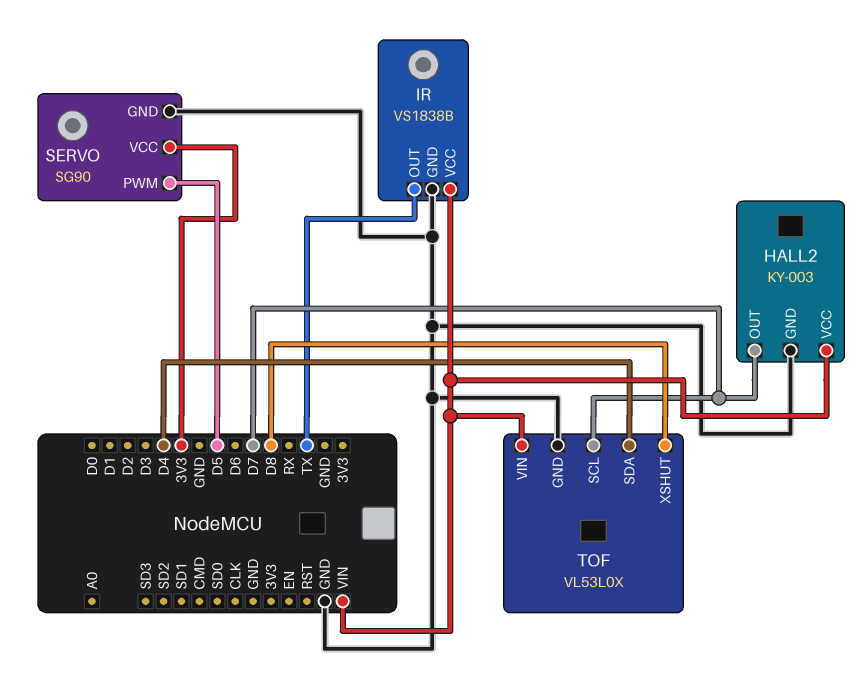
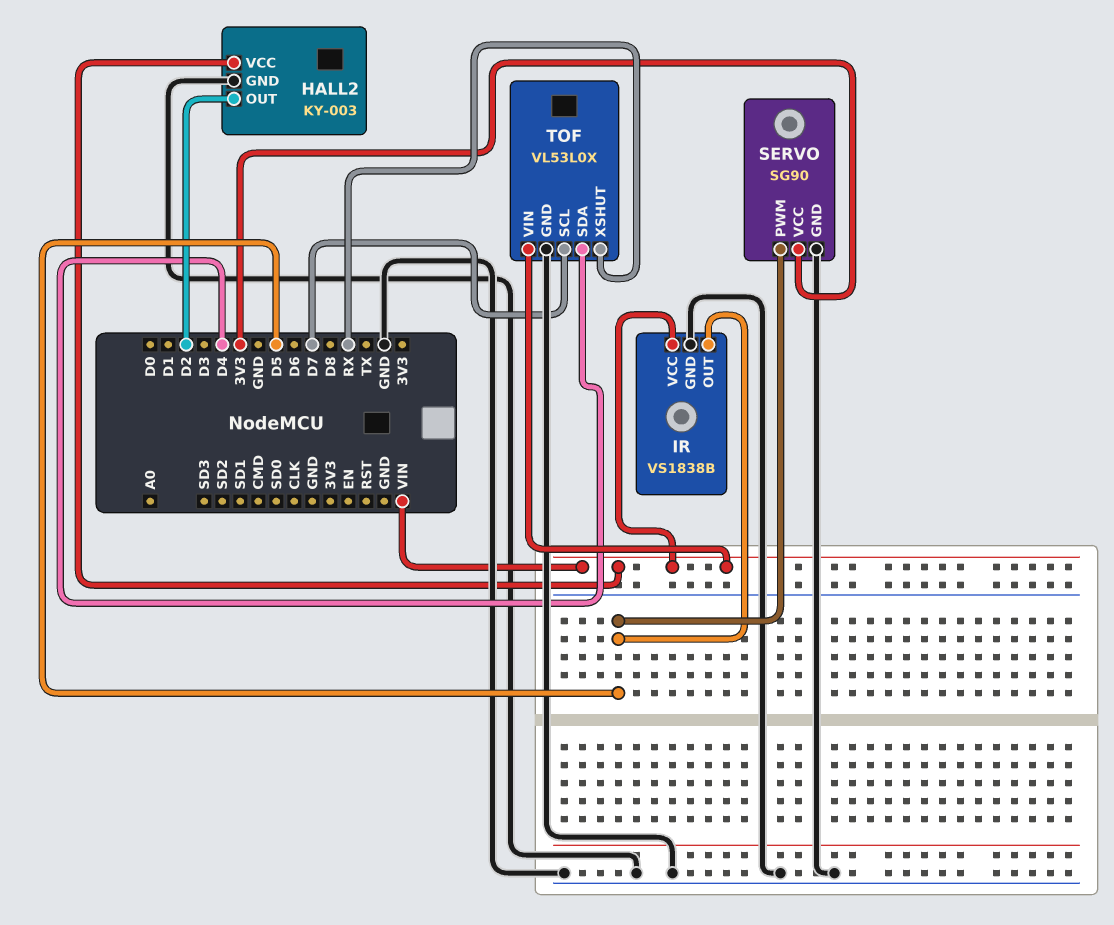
HALL2 pin OUT: D7 -> D2
IR pin OUT: TX -> D5
TOF pin XSHUT: D8 -> RX

